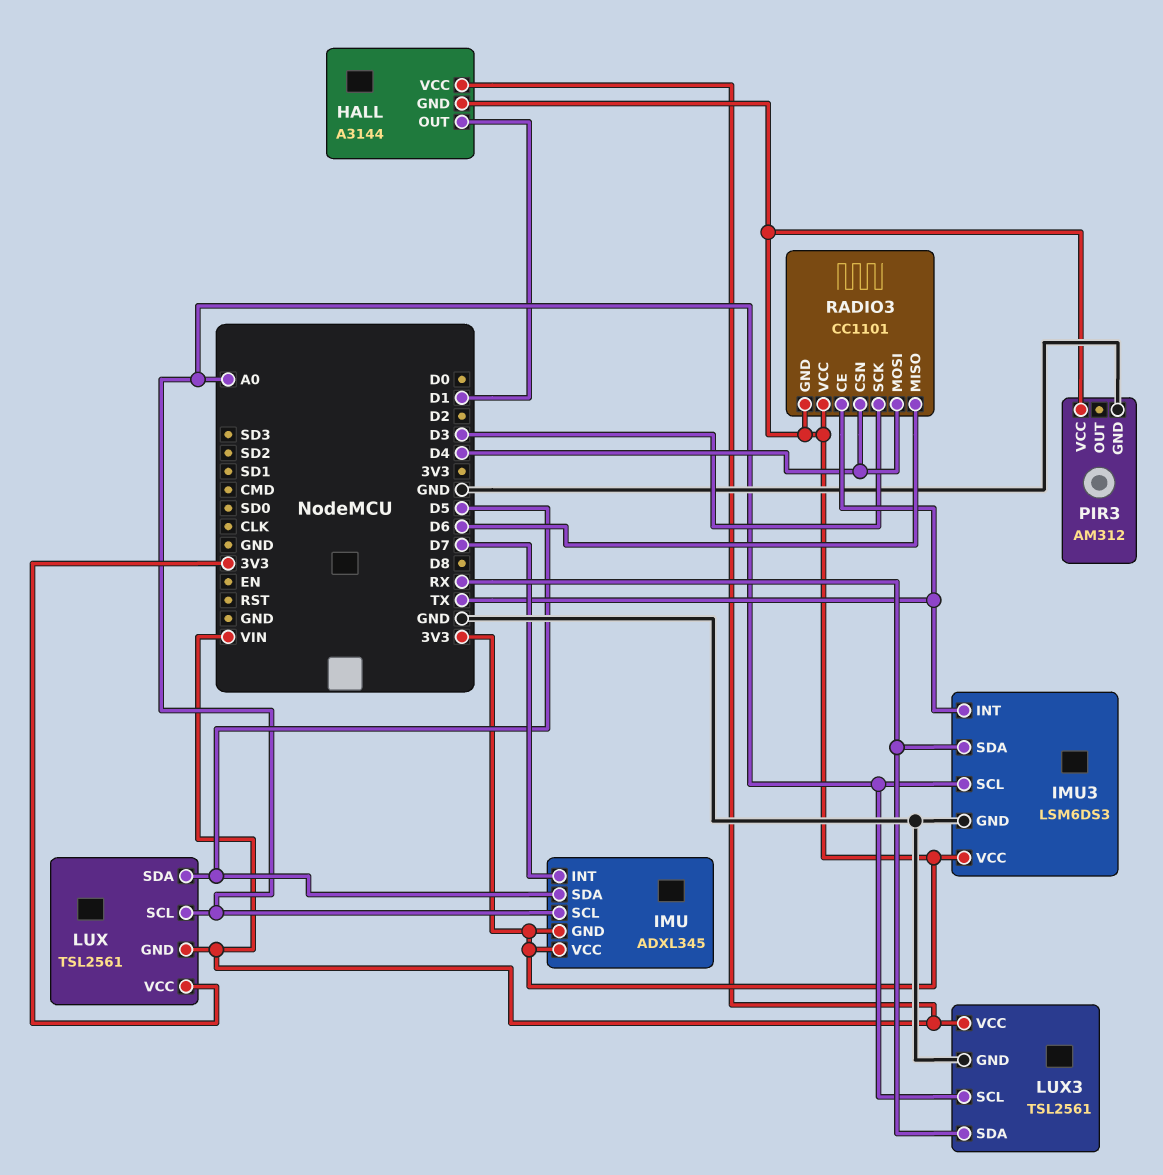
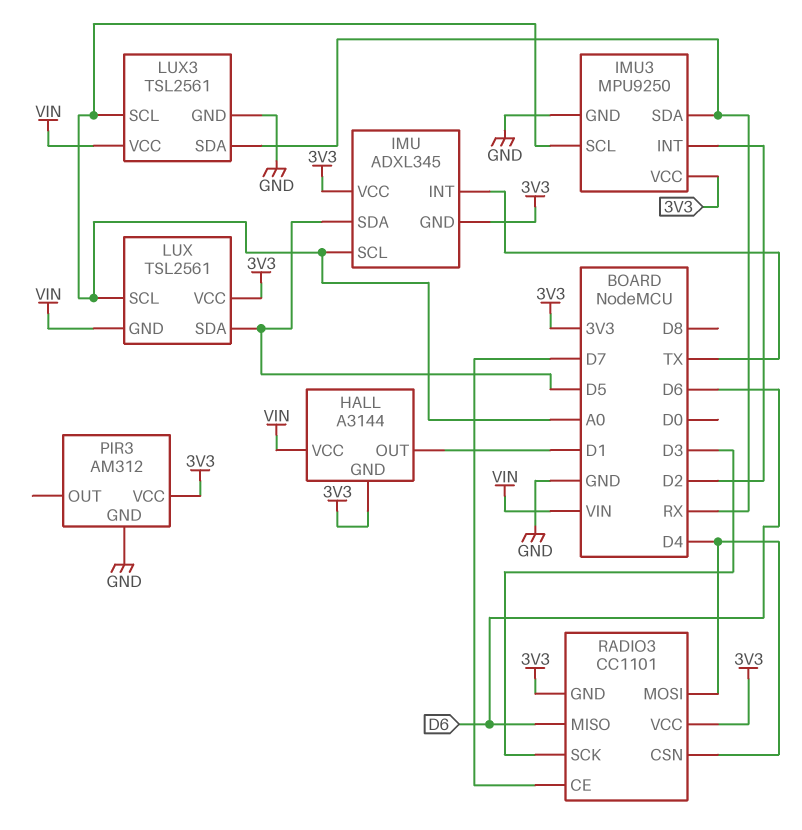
IMU pin INT: D7 -> TX
IMU3: LSM6DS3 -> MPU9250
IMU3 pin INT: TX -> D2
RADIO3 pin CE: TX -> D7

